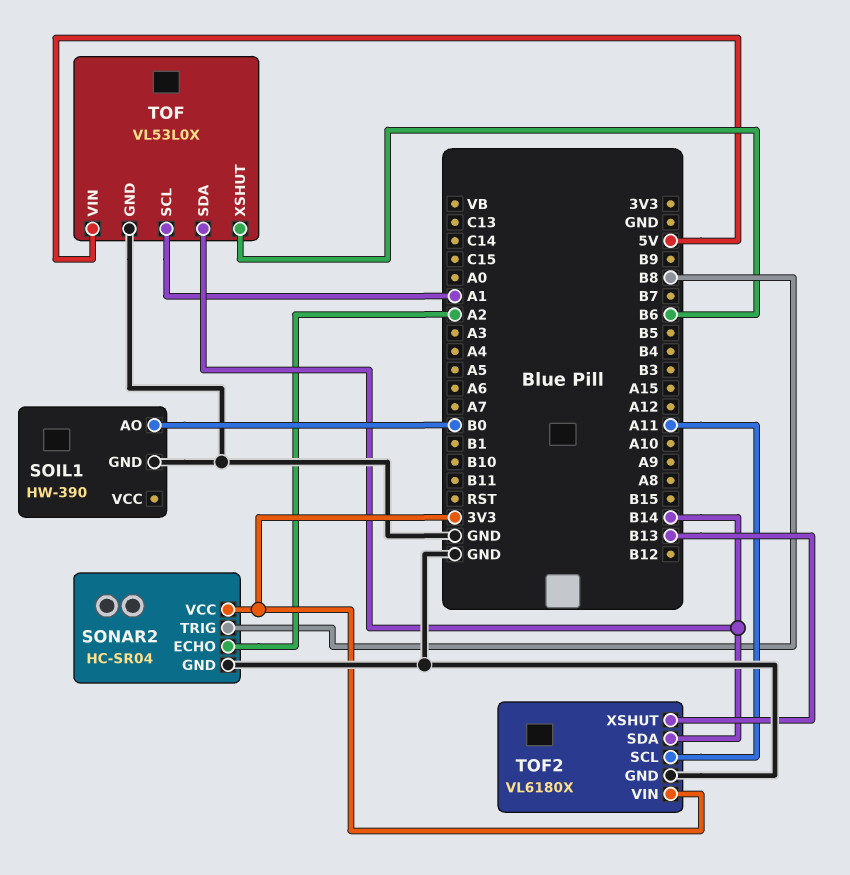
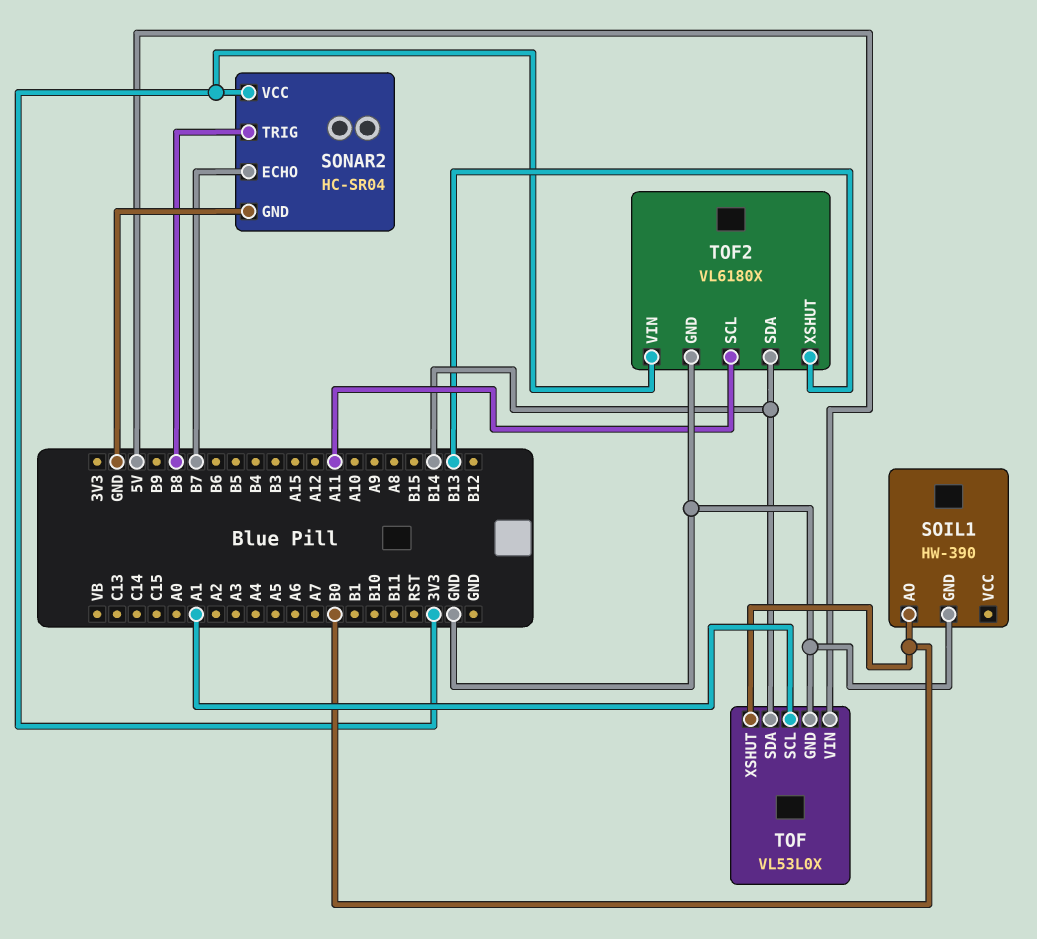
SONAR2 pin ECHO: A2 -> B7
TOF pin XSHUT: B6 -> B0

